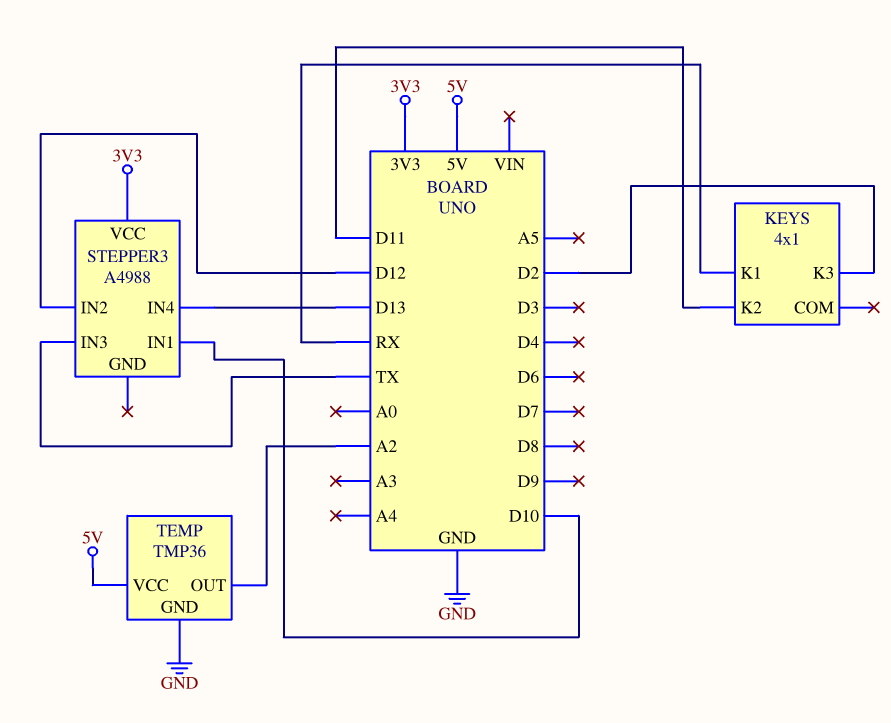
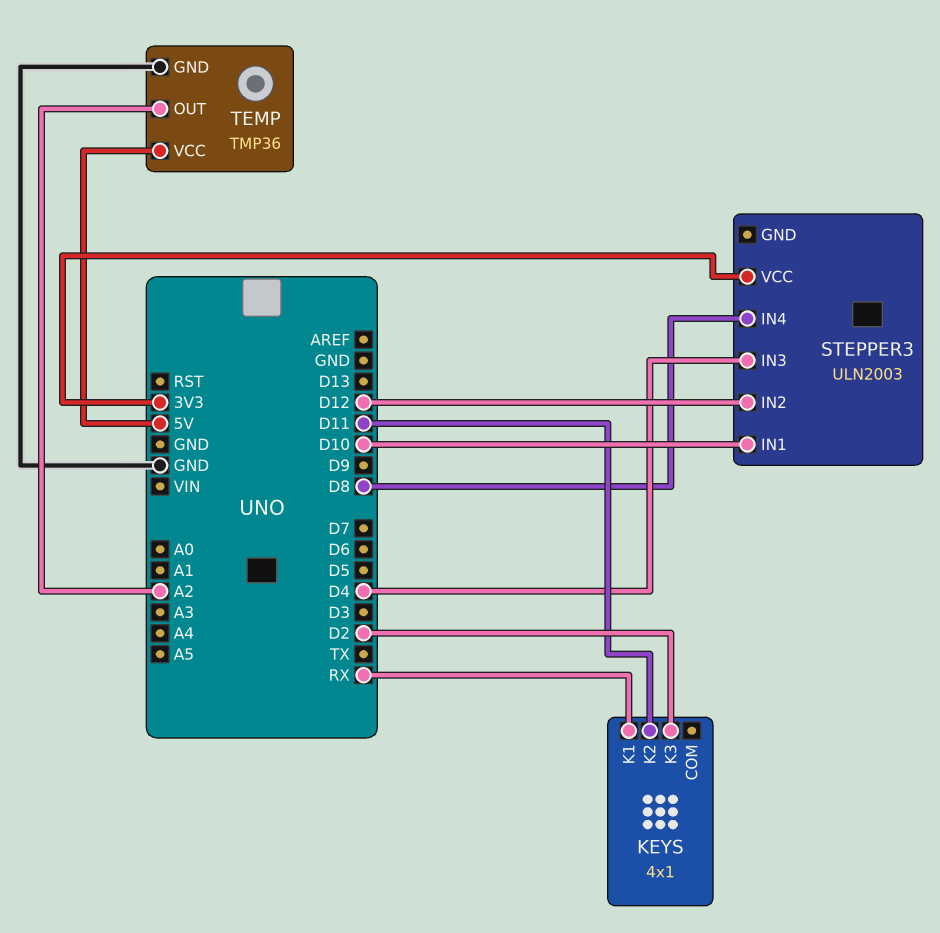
STEPPER3: A4988 -> ULN2003
STEPPER3 pin IN3: TX -> D4
STEPPER3 pin IN4: D13 -> D8

